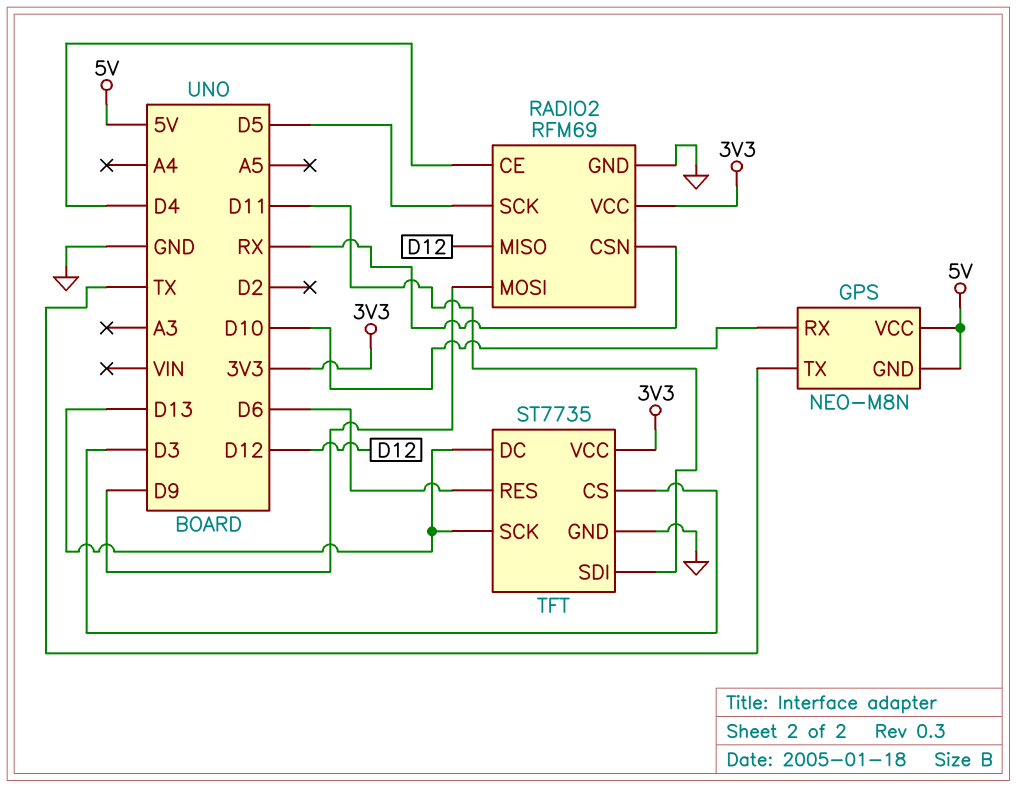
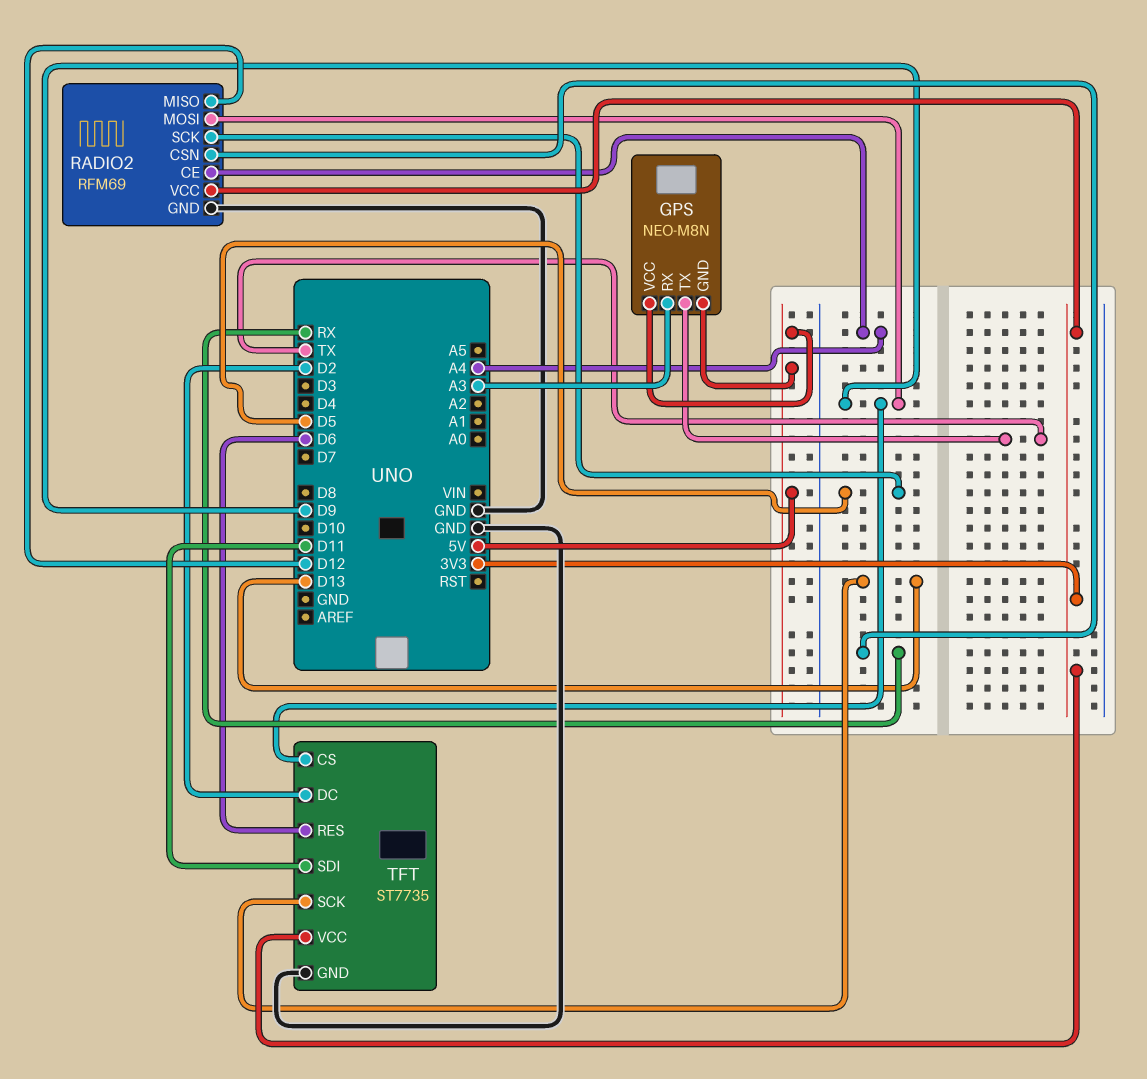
GPS pin RX: D10 -> A3
RADIO2 pin CE: D4 -> A4
TFT pin CS: D3 -> D9
TFT pin DC: D13 -> D2

